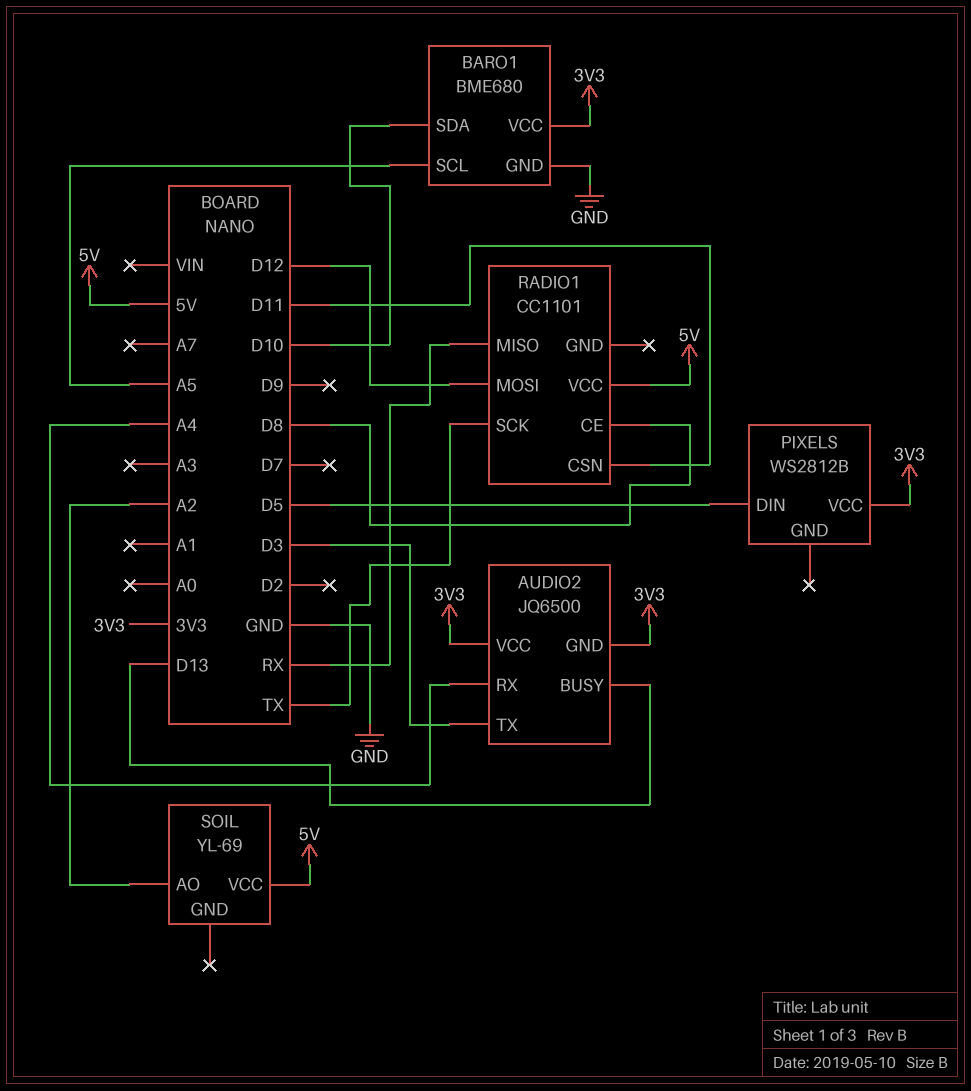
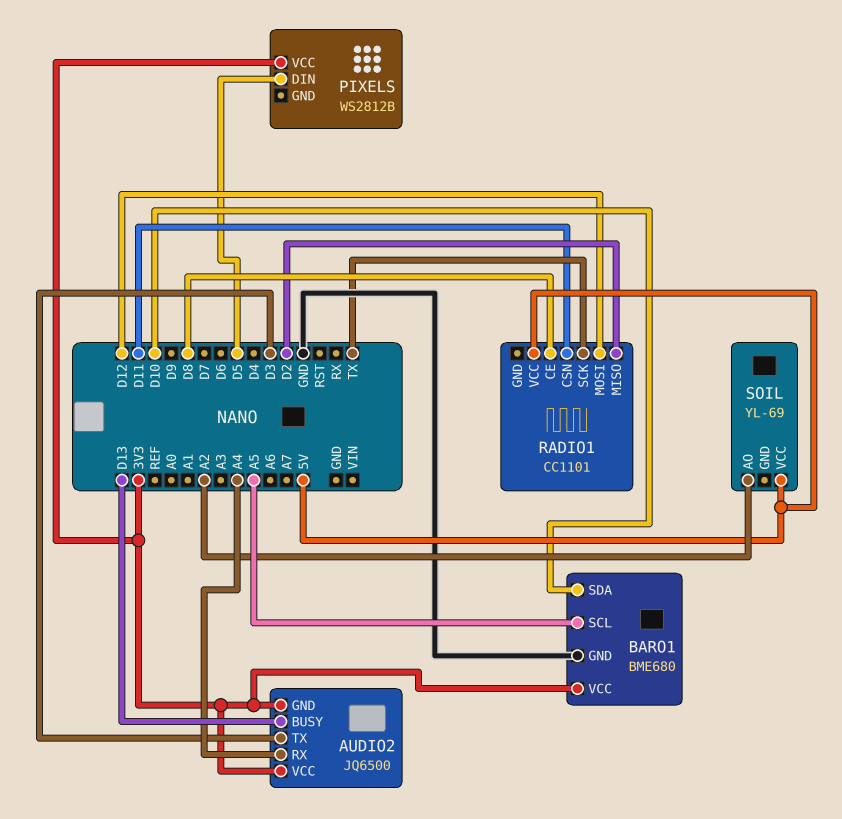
RADIO1 pin MISO: RX -> D2

